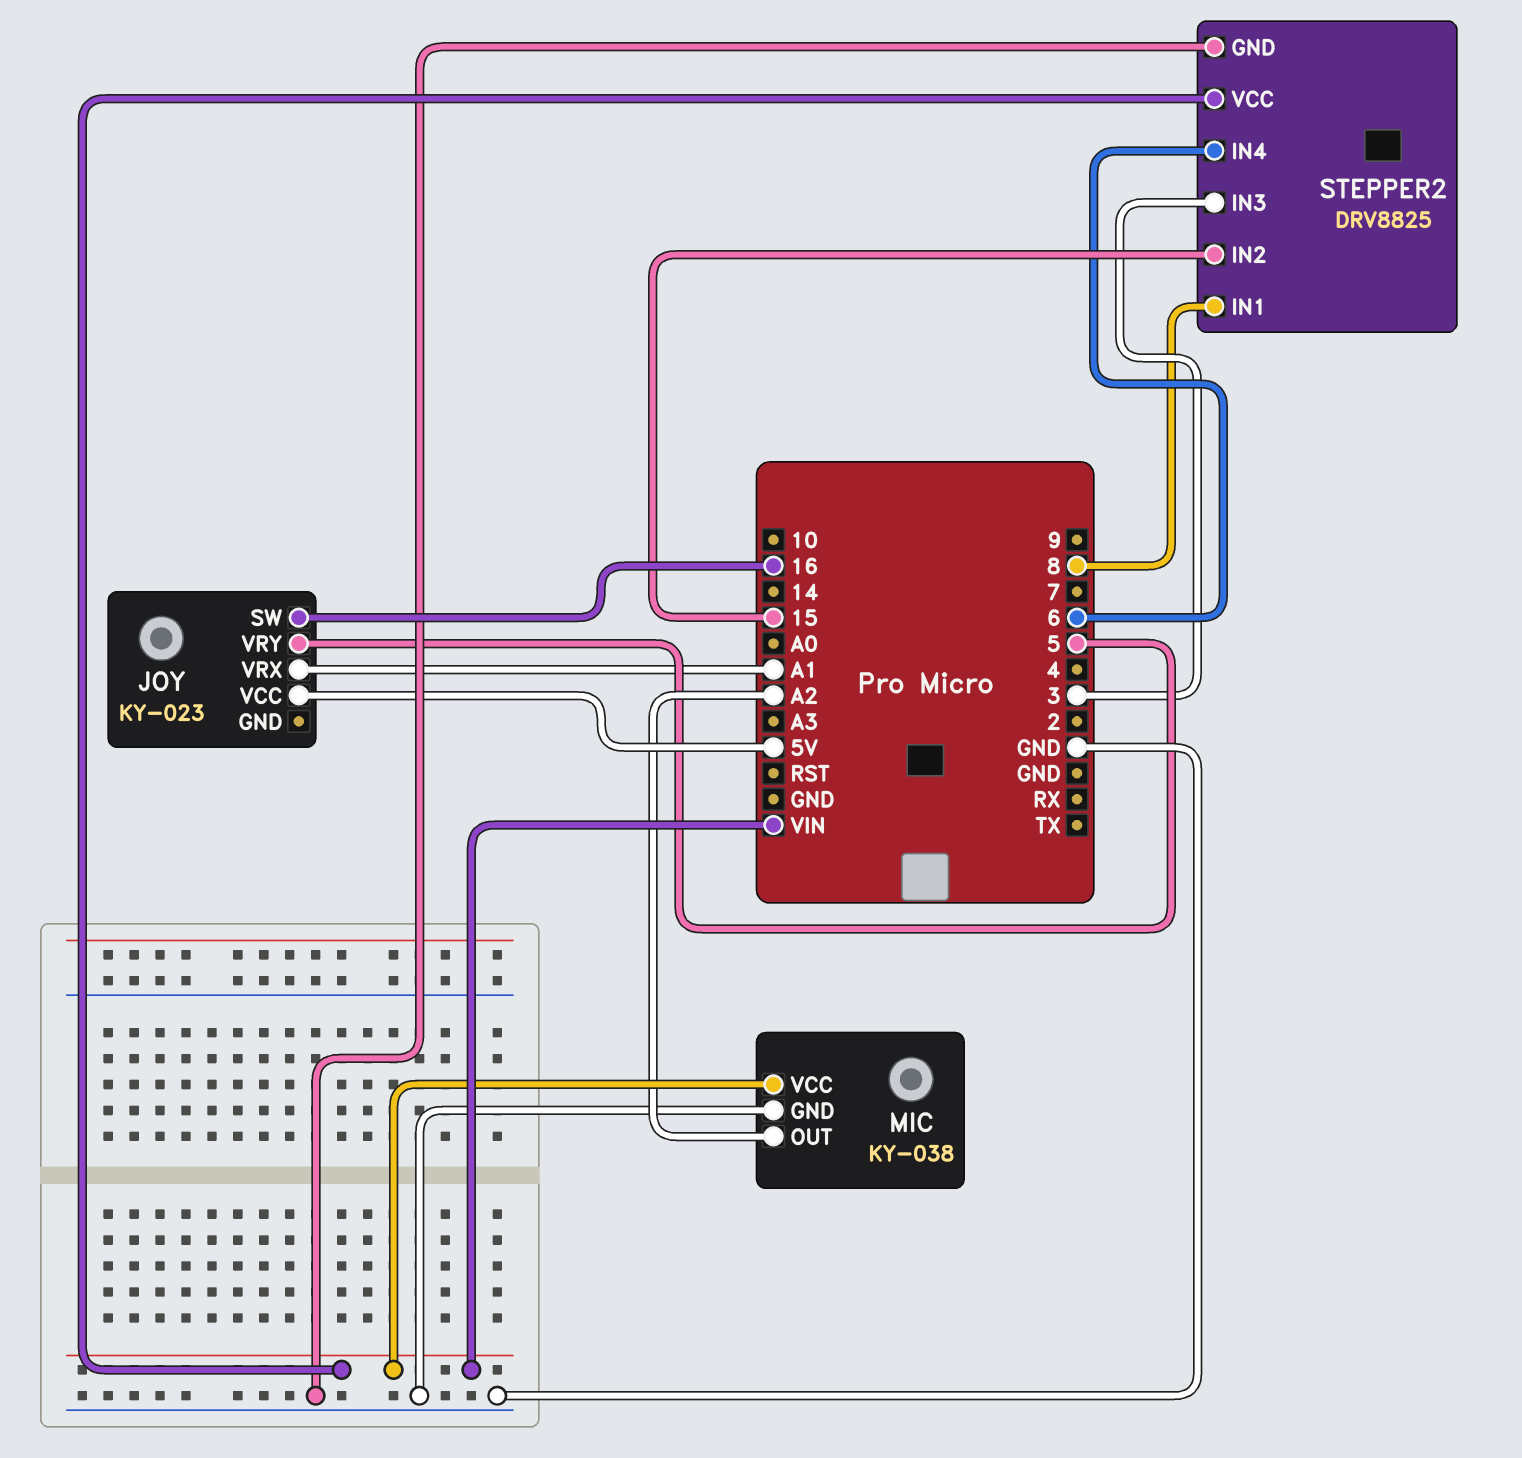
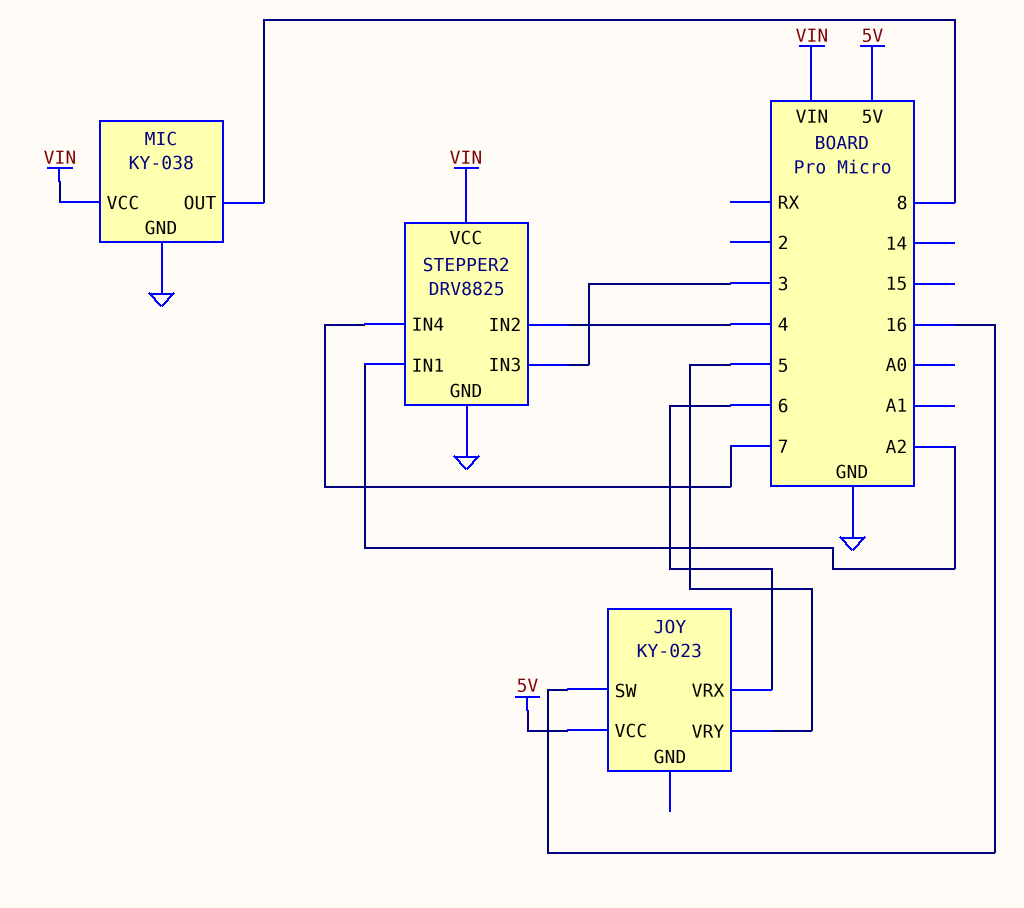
JOY pin VRX: A1 -> 6
MIC pin OUT: A2 -> 8
STEPPER2 pin IN1: 8 -> A2
STEPPER2 pin IN2: 15 -> 4
STEPPER2 pin IN4: 6 -> 7

